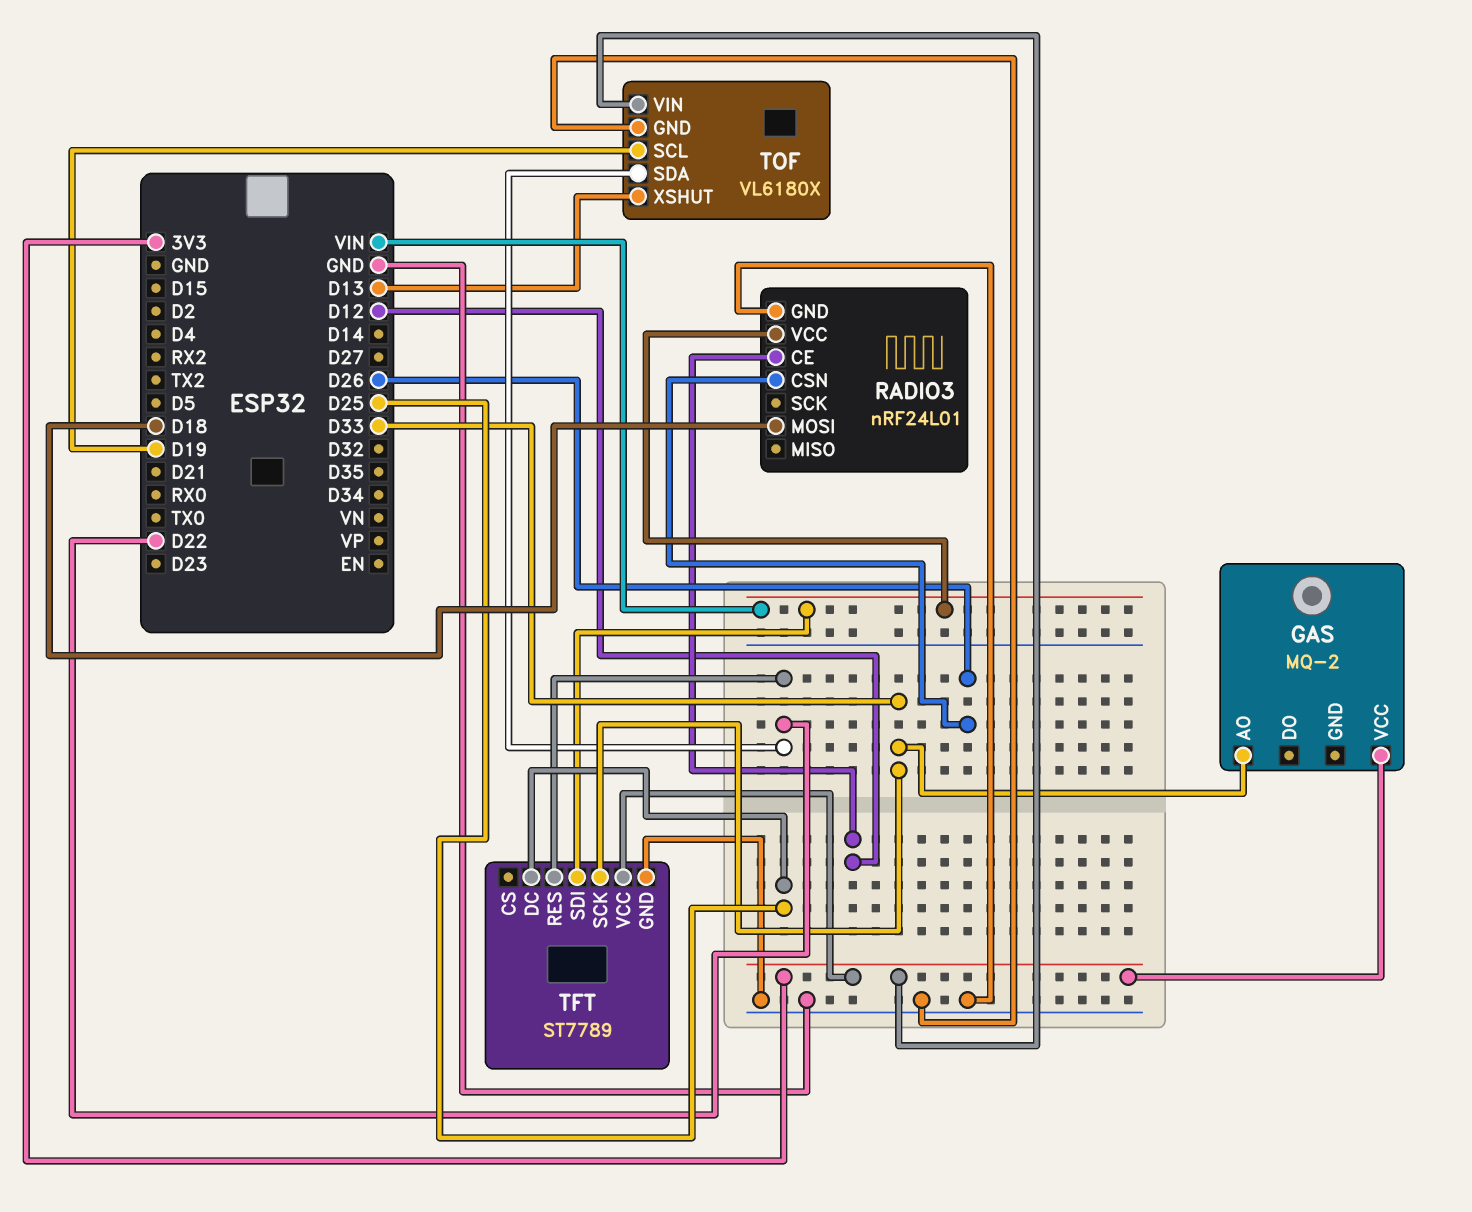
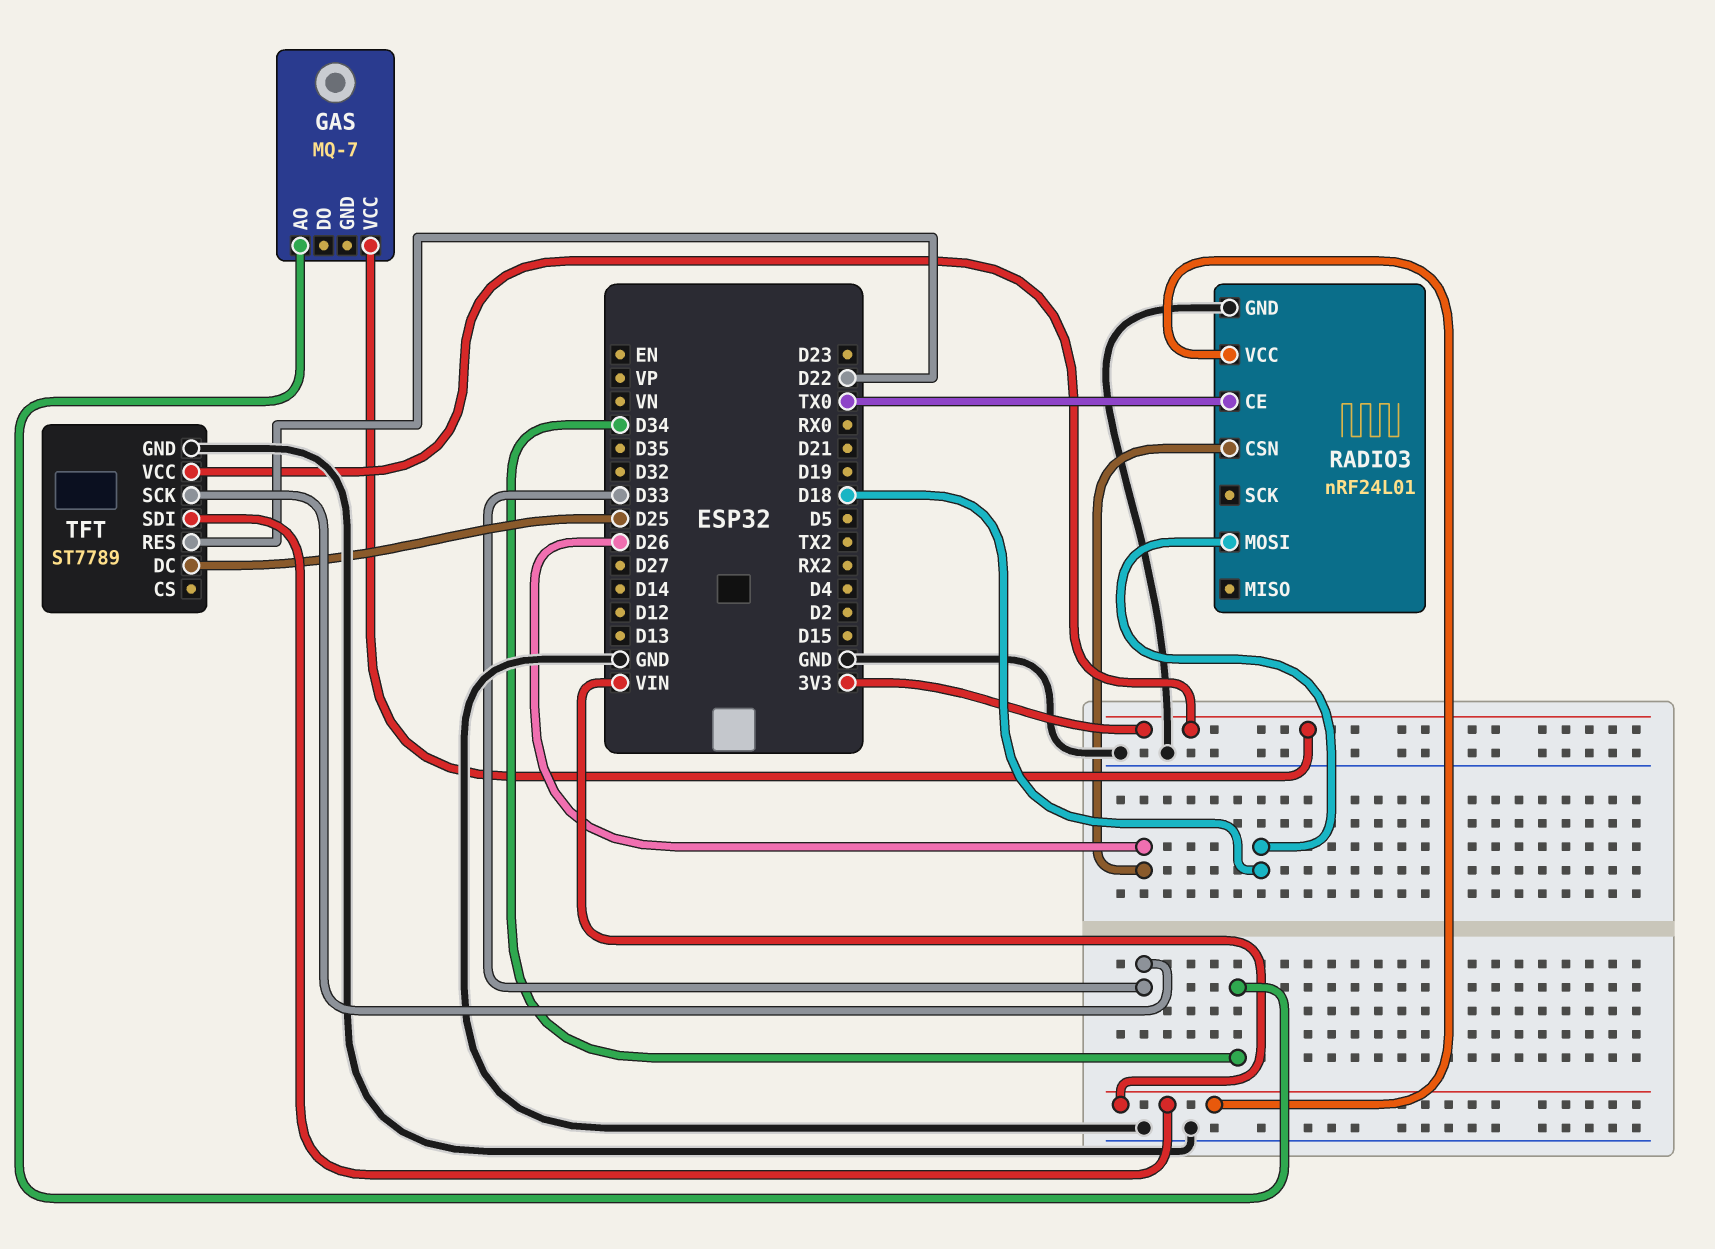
GAS: MQ-2 -> MQ-7
GAS pin AO: D33 -> D34
RADIO3 pin CE: D12 -> TX0
TOF: VL6180X -> none
TOF pin GND: GND -> none
TOF pin SCL: D19 -> none
TOF pin SDA: D22 -> none
TOF pin VIN: 3V3 -> none
TOF pin XSHUT: D13 -> none

